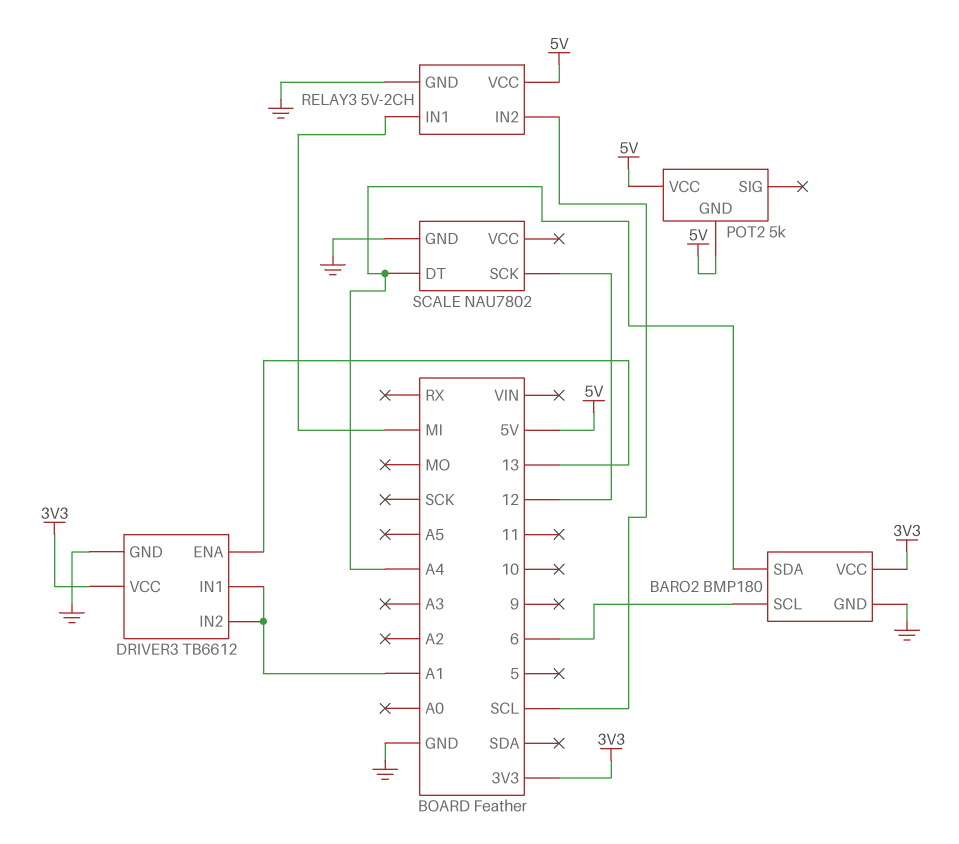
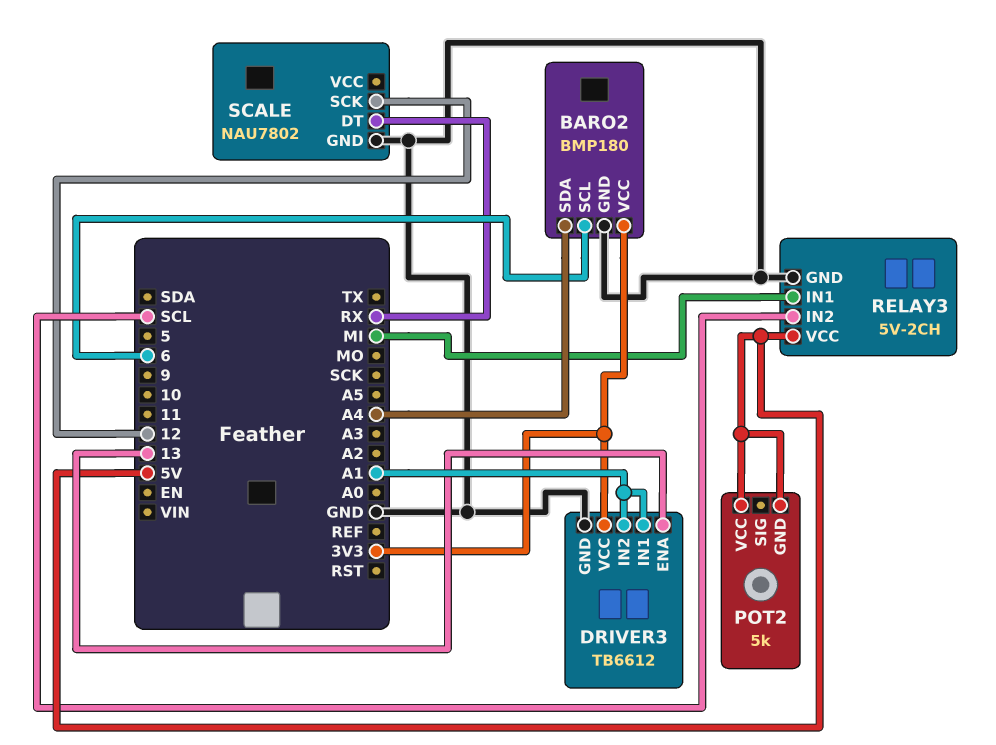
SCALE pin DT: A4 -> RX

